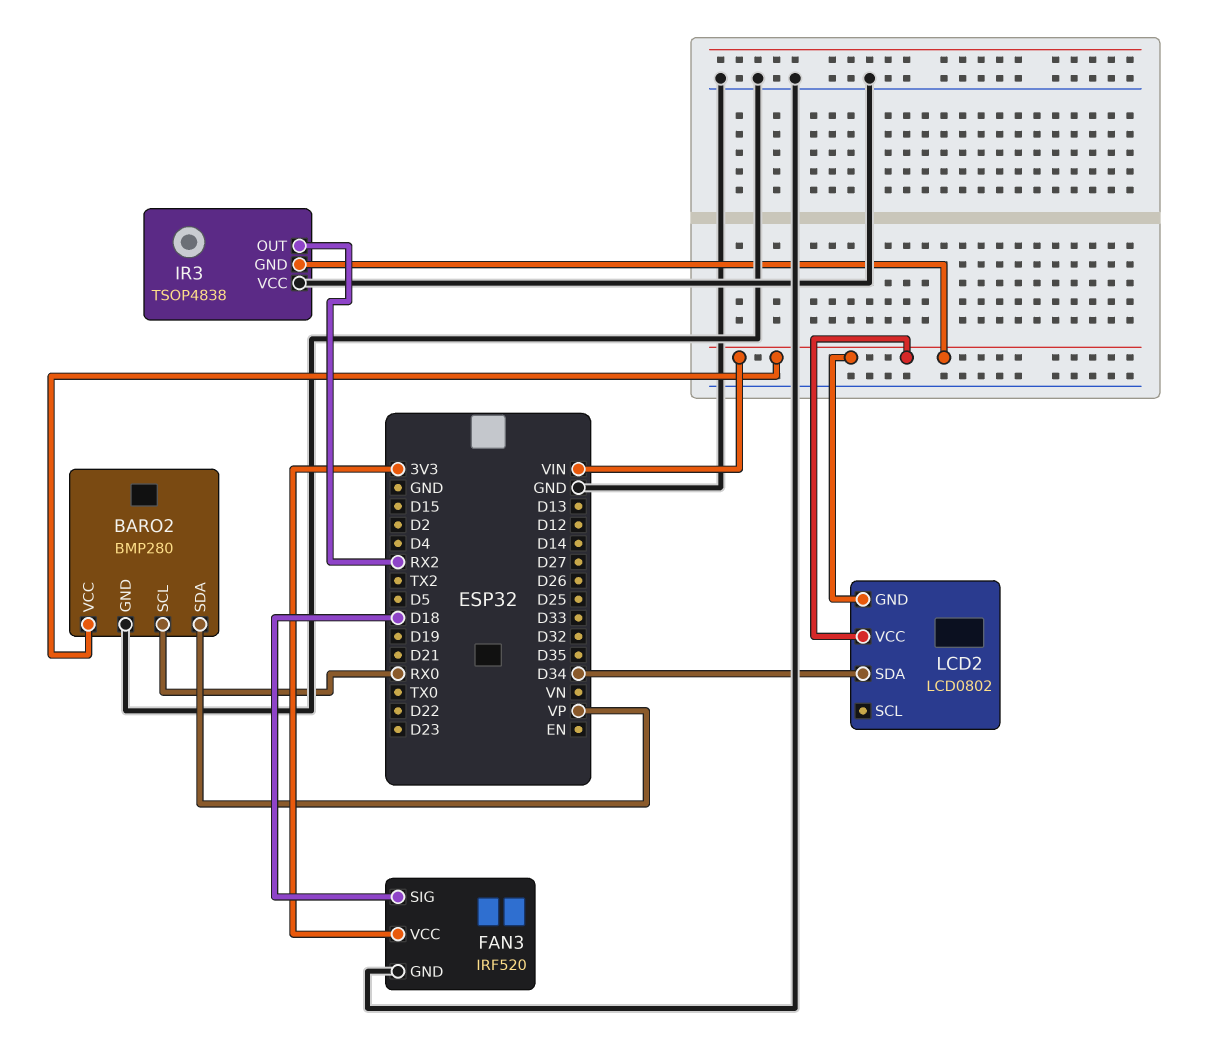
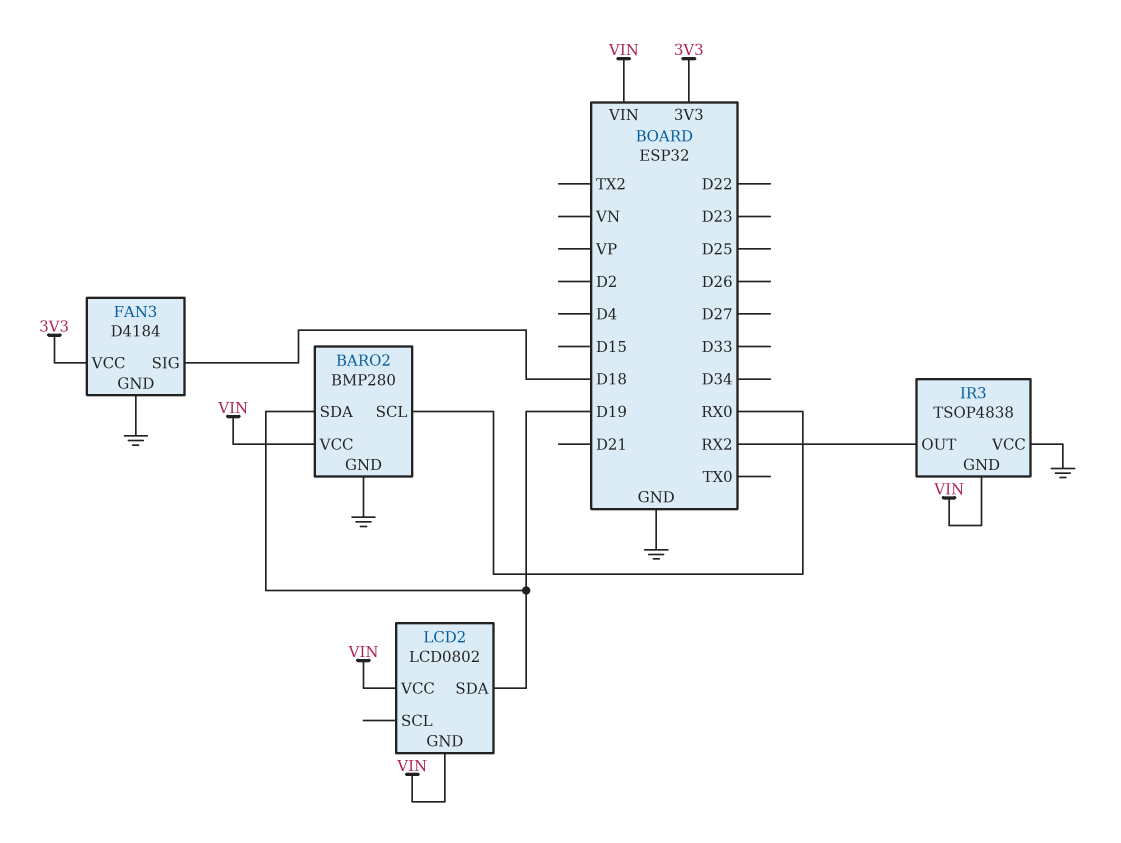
BARO2 pin SDA: VP -> D19
FAN3: IRF520 -> D4184
LCD2 pin SDA: D34 -> D19

